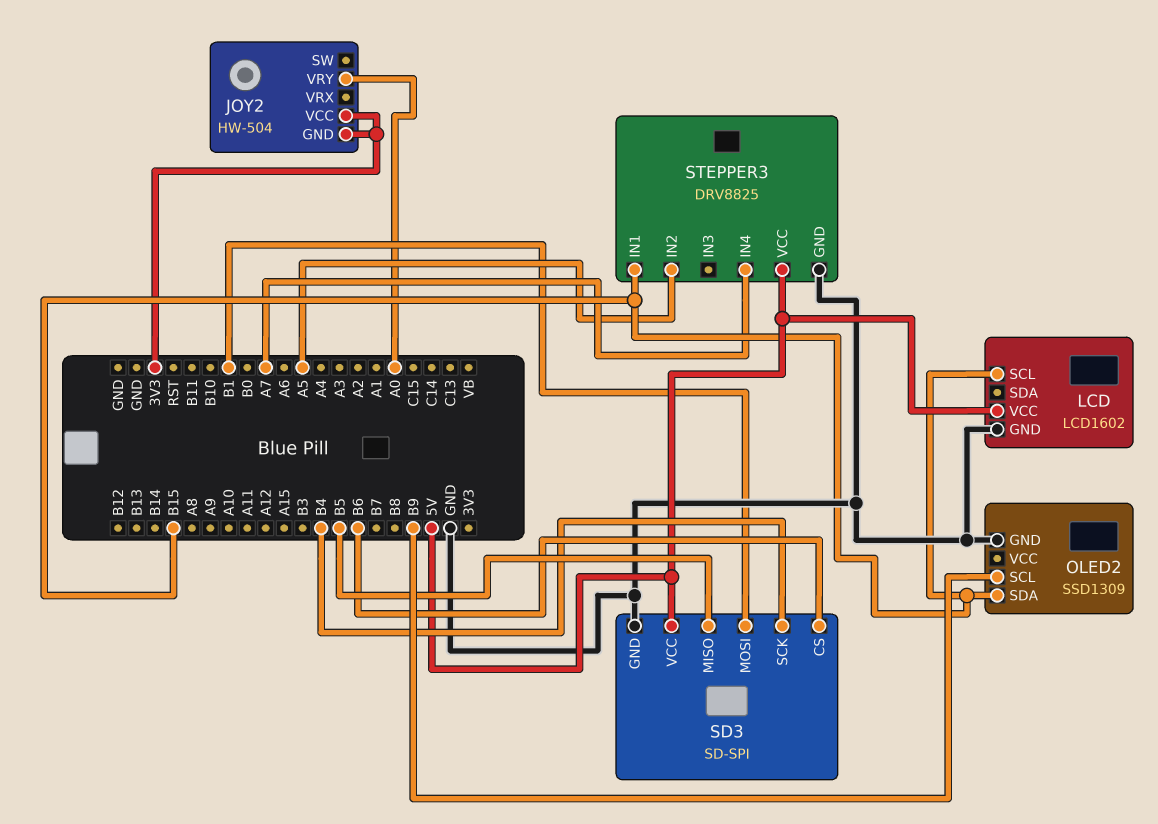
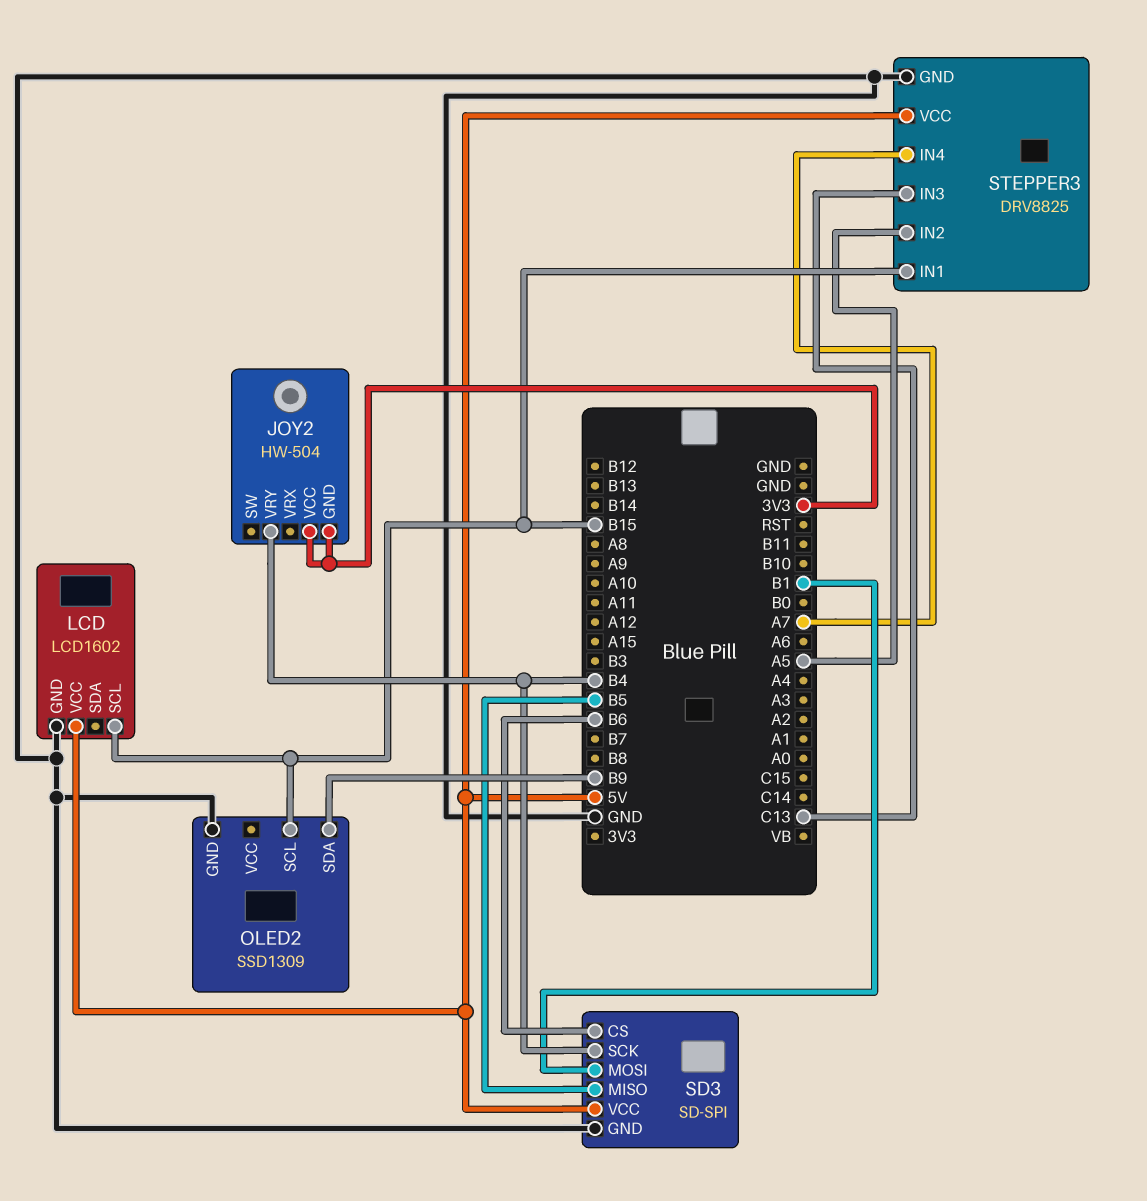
JOY2 pin VRY: A0 -> B4
OLED2 pin SCL: B9 -> B15
OLED2 pin SDA: B15 -> B9
STEPPER3 pin IN3: none -> C13

